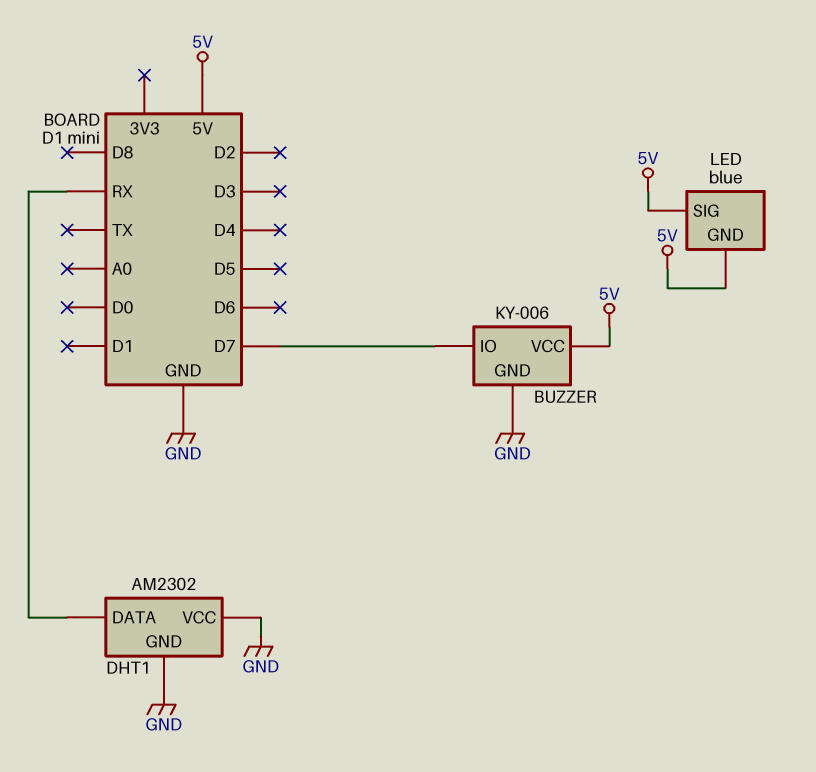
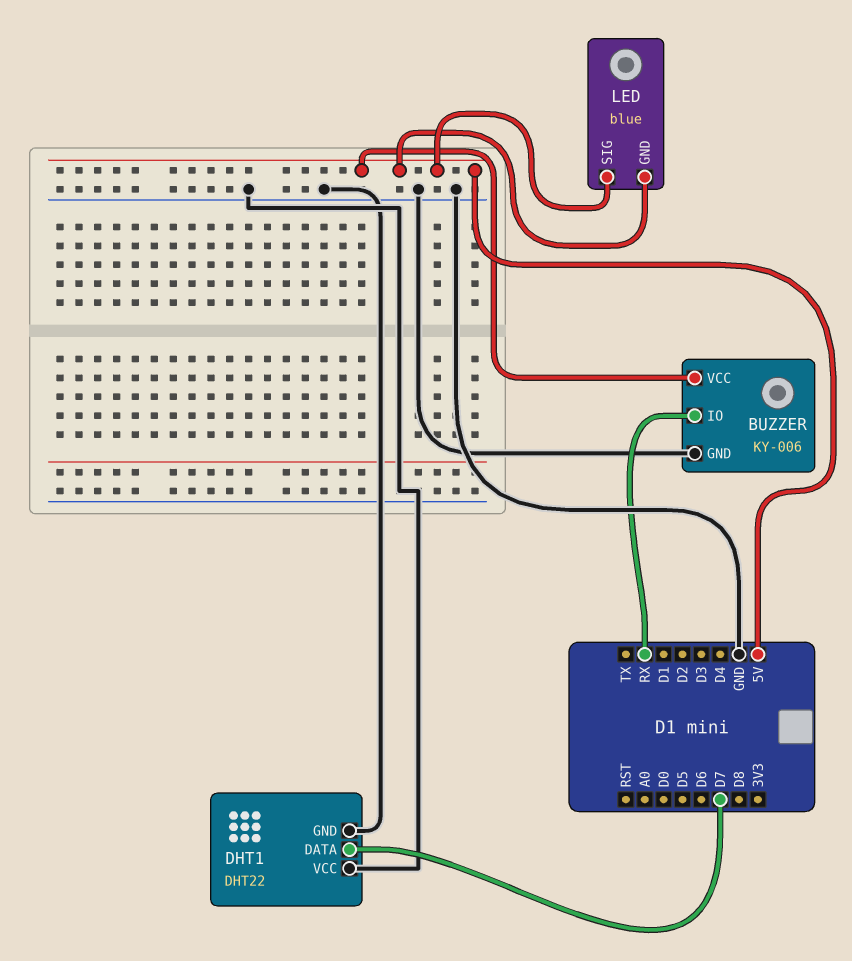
BUZZER pin IO: D7 -> RX
DHT1: AM2302 -> DHT22
DHT1 pin DATA: RX -> D7

